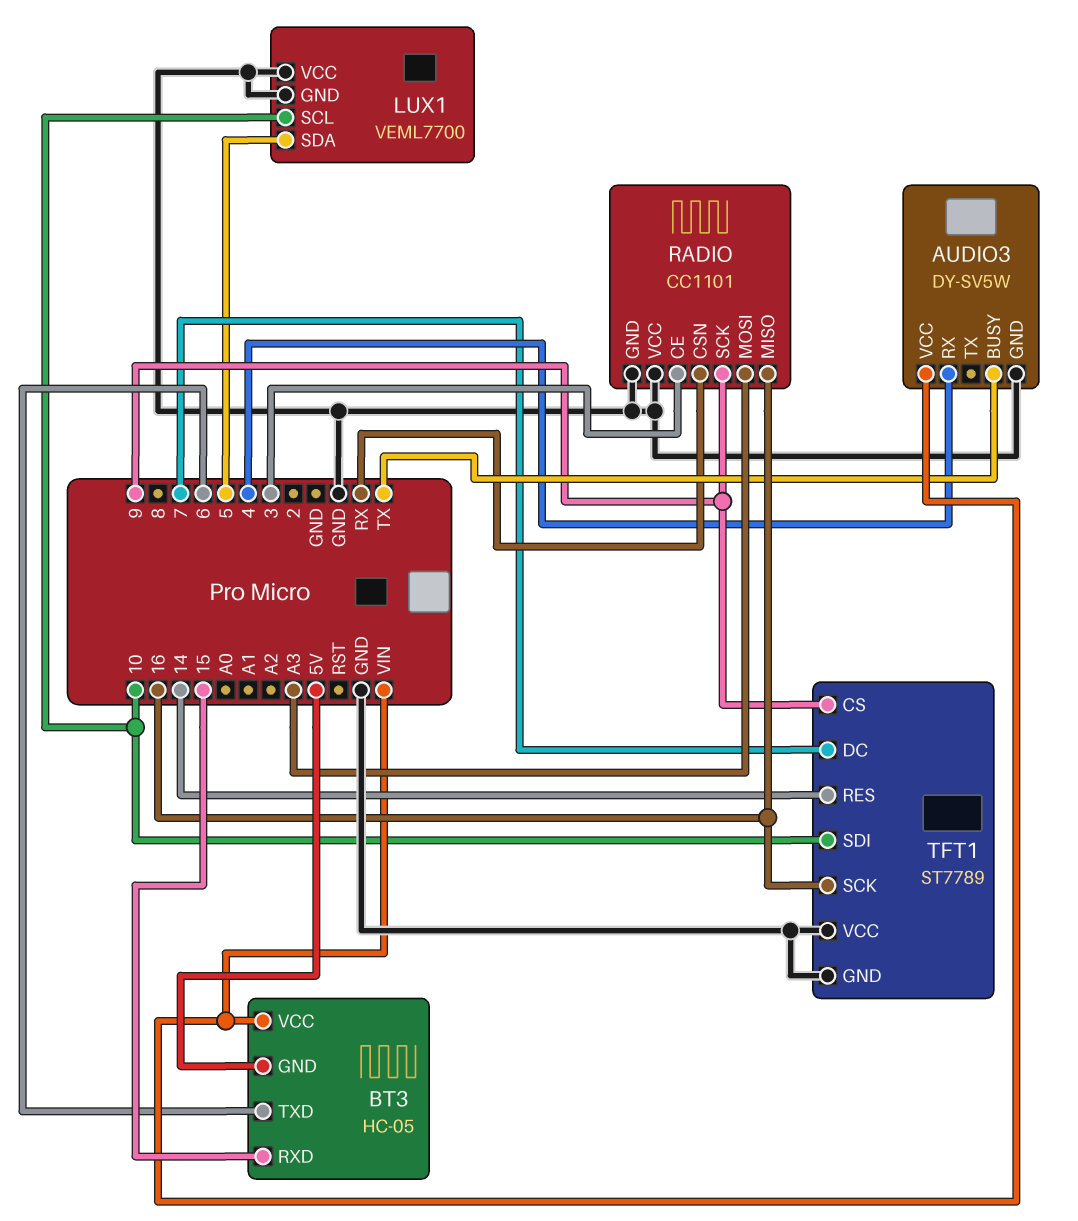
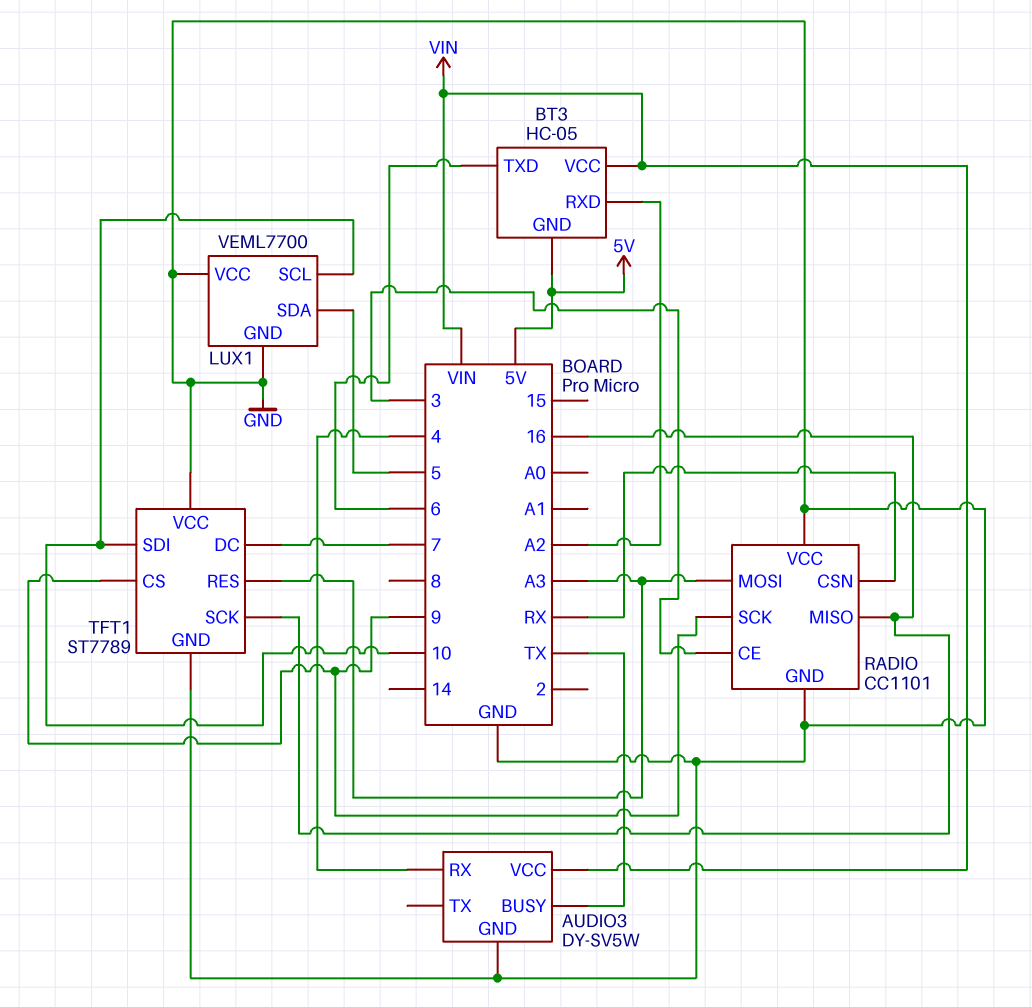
BT3 pin RXD: 15 -> A2
TFT1 pin RES: 14 -> A3

